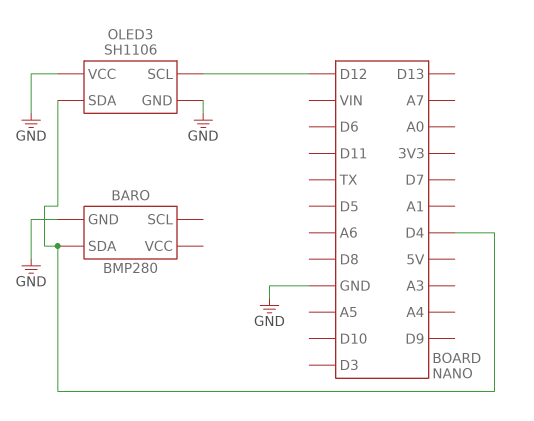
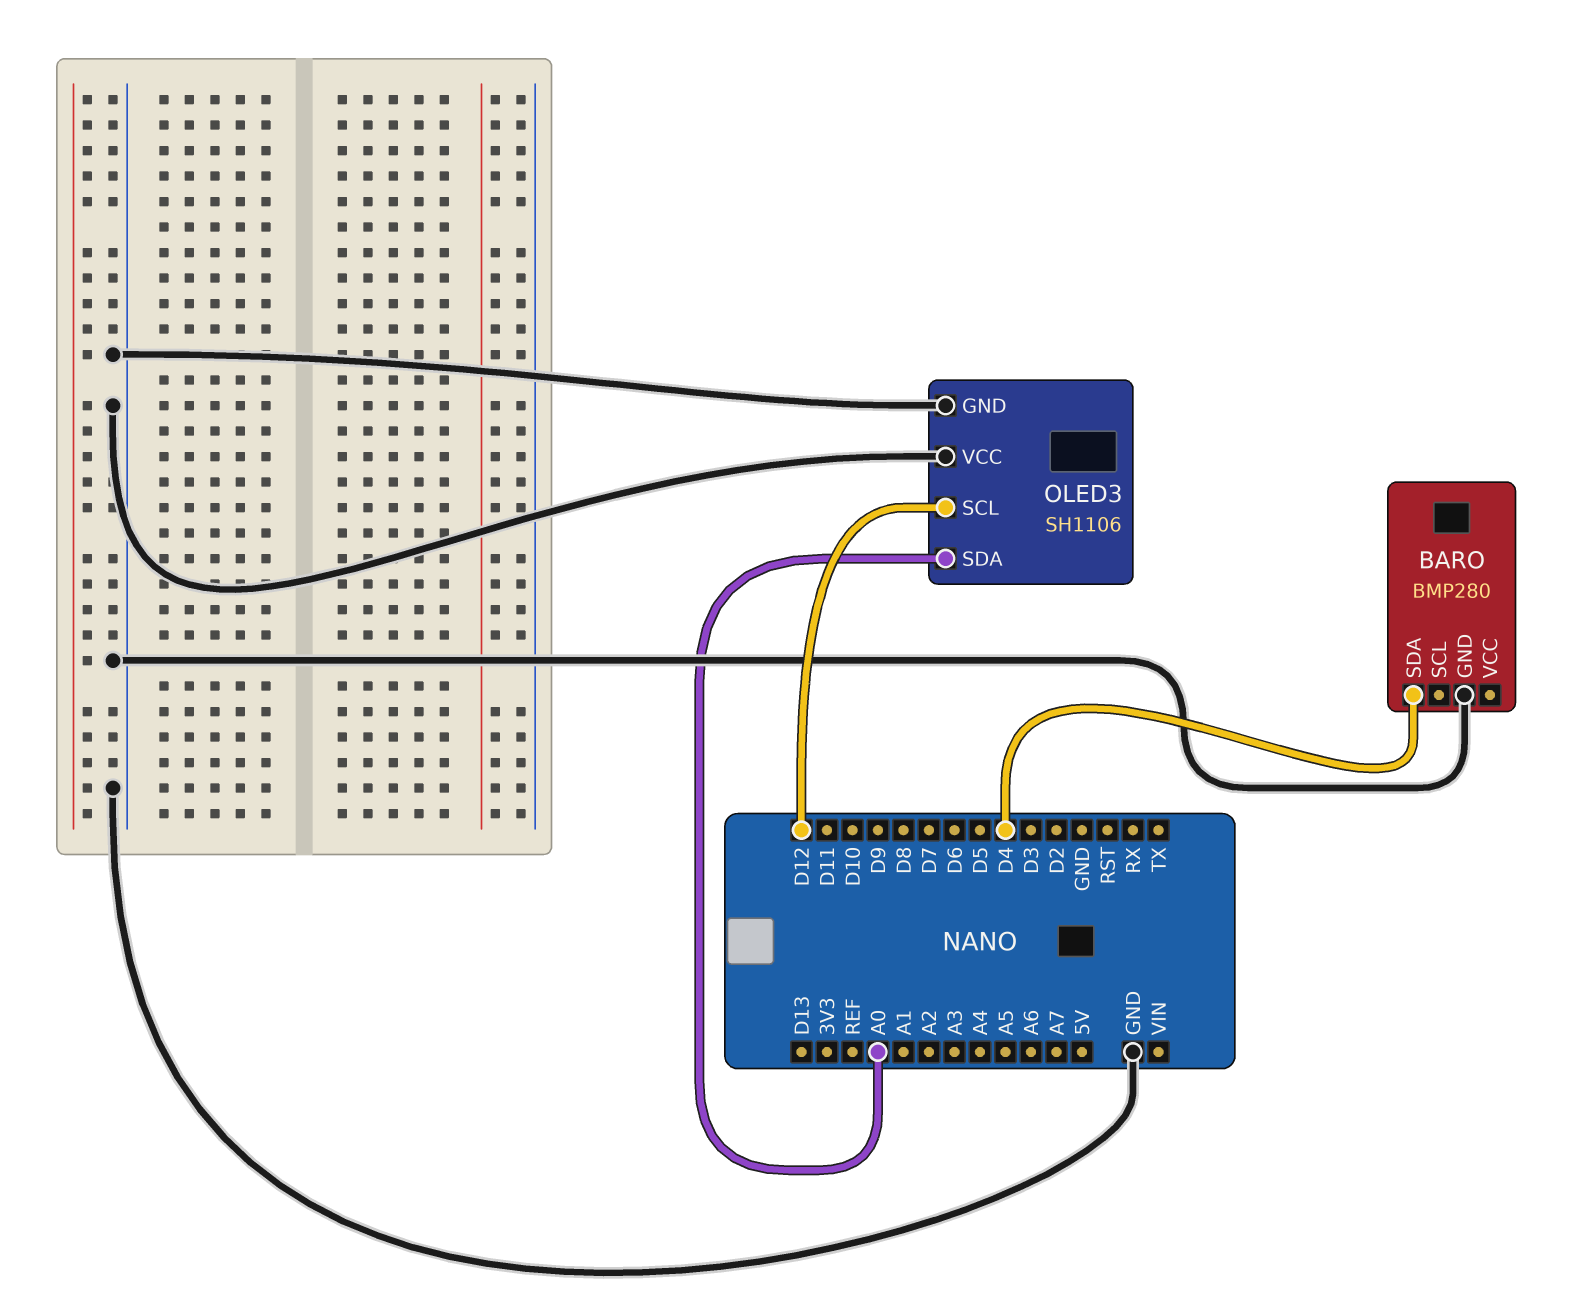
OLED3 pin SDA: D4 -> A0

